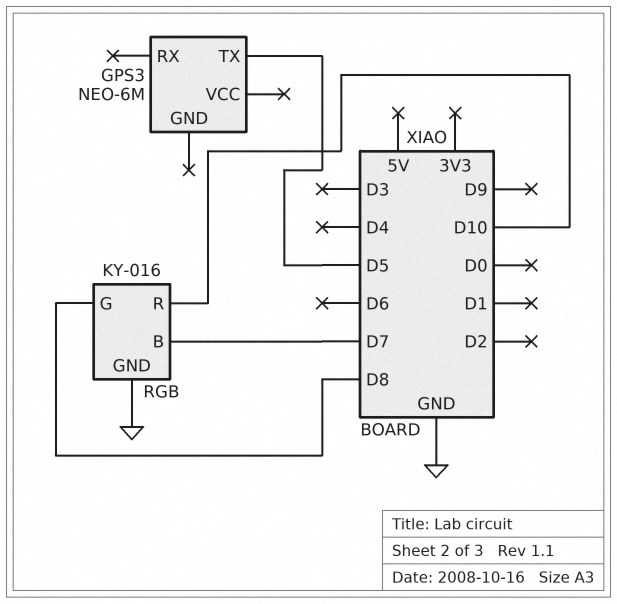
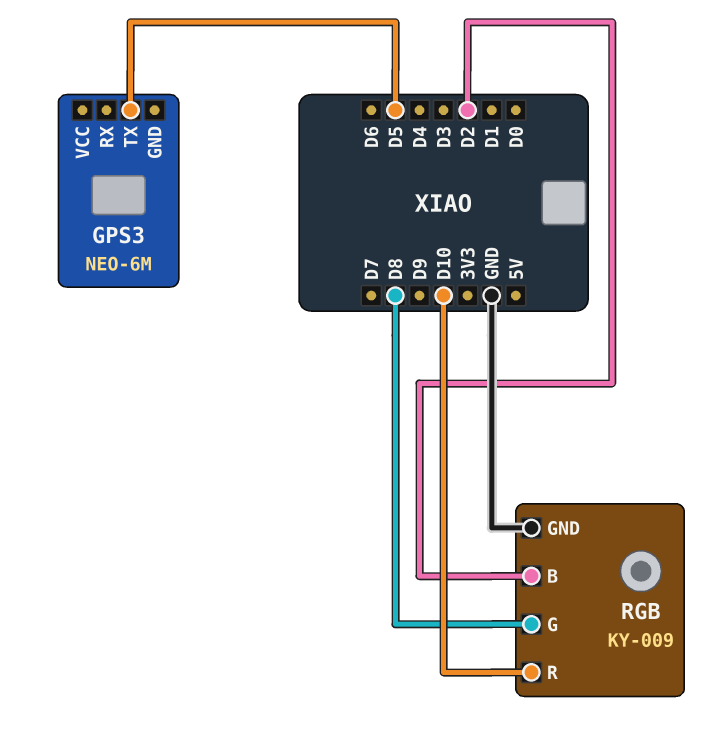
RGB: KY-016 -> KY-009
RGB pin B: D7 -> D2

